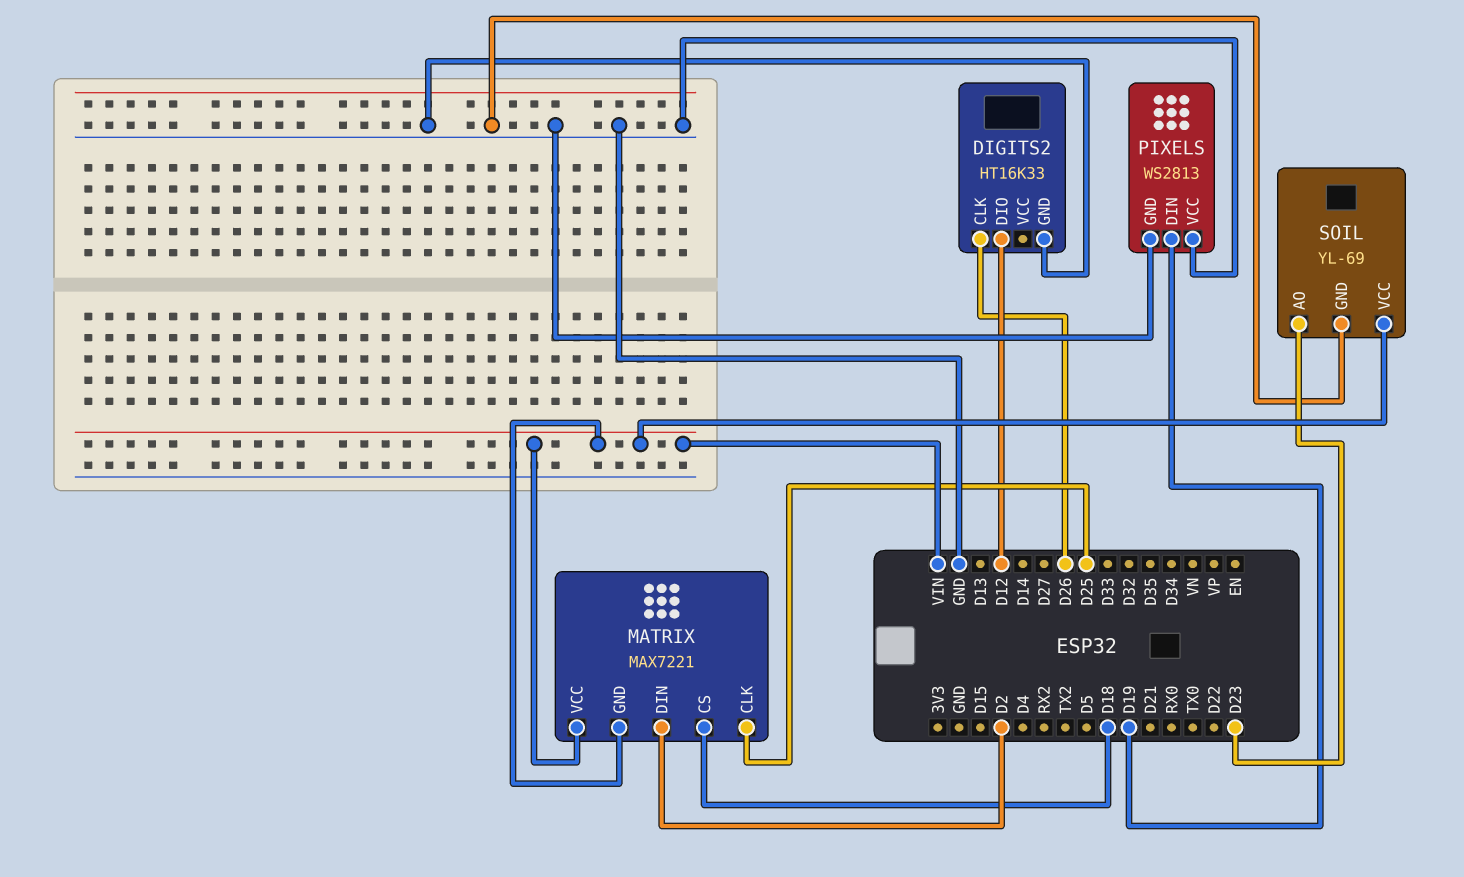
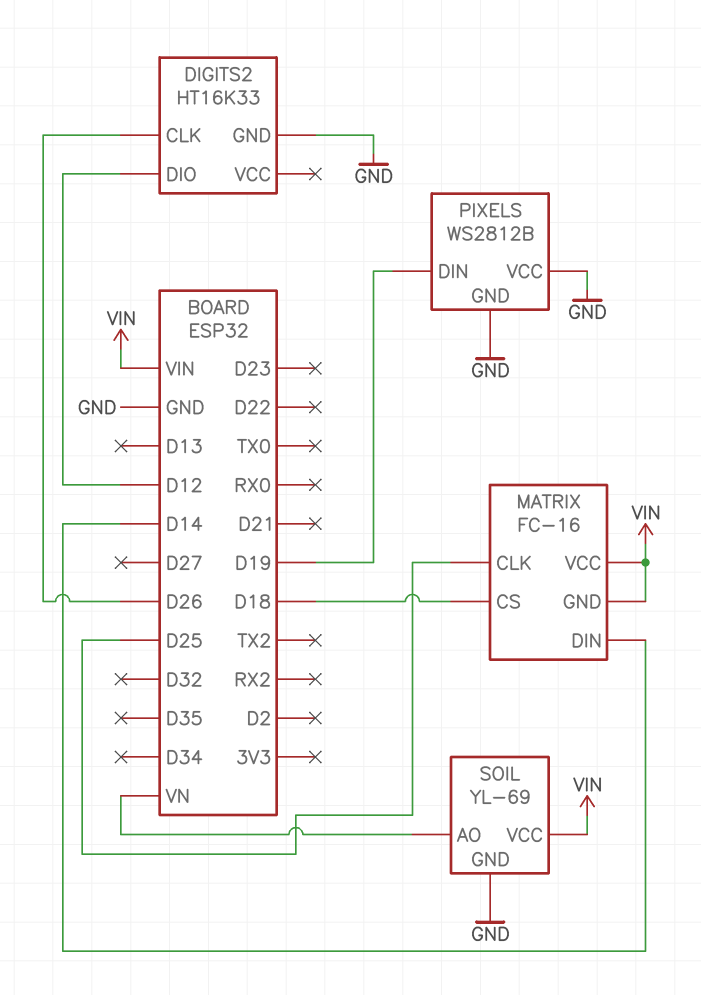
MATRIX: MAX7221 -> FC-16
MATRIX pin DIN: D2 -> D14
PIXELS: WS2813 -> WS2812B
SOIL pin AO: D23 -> VN

